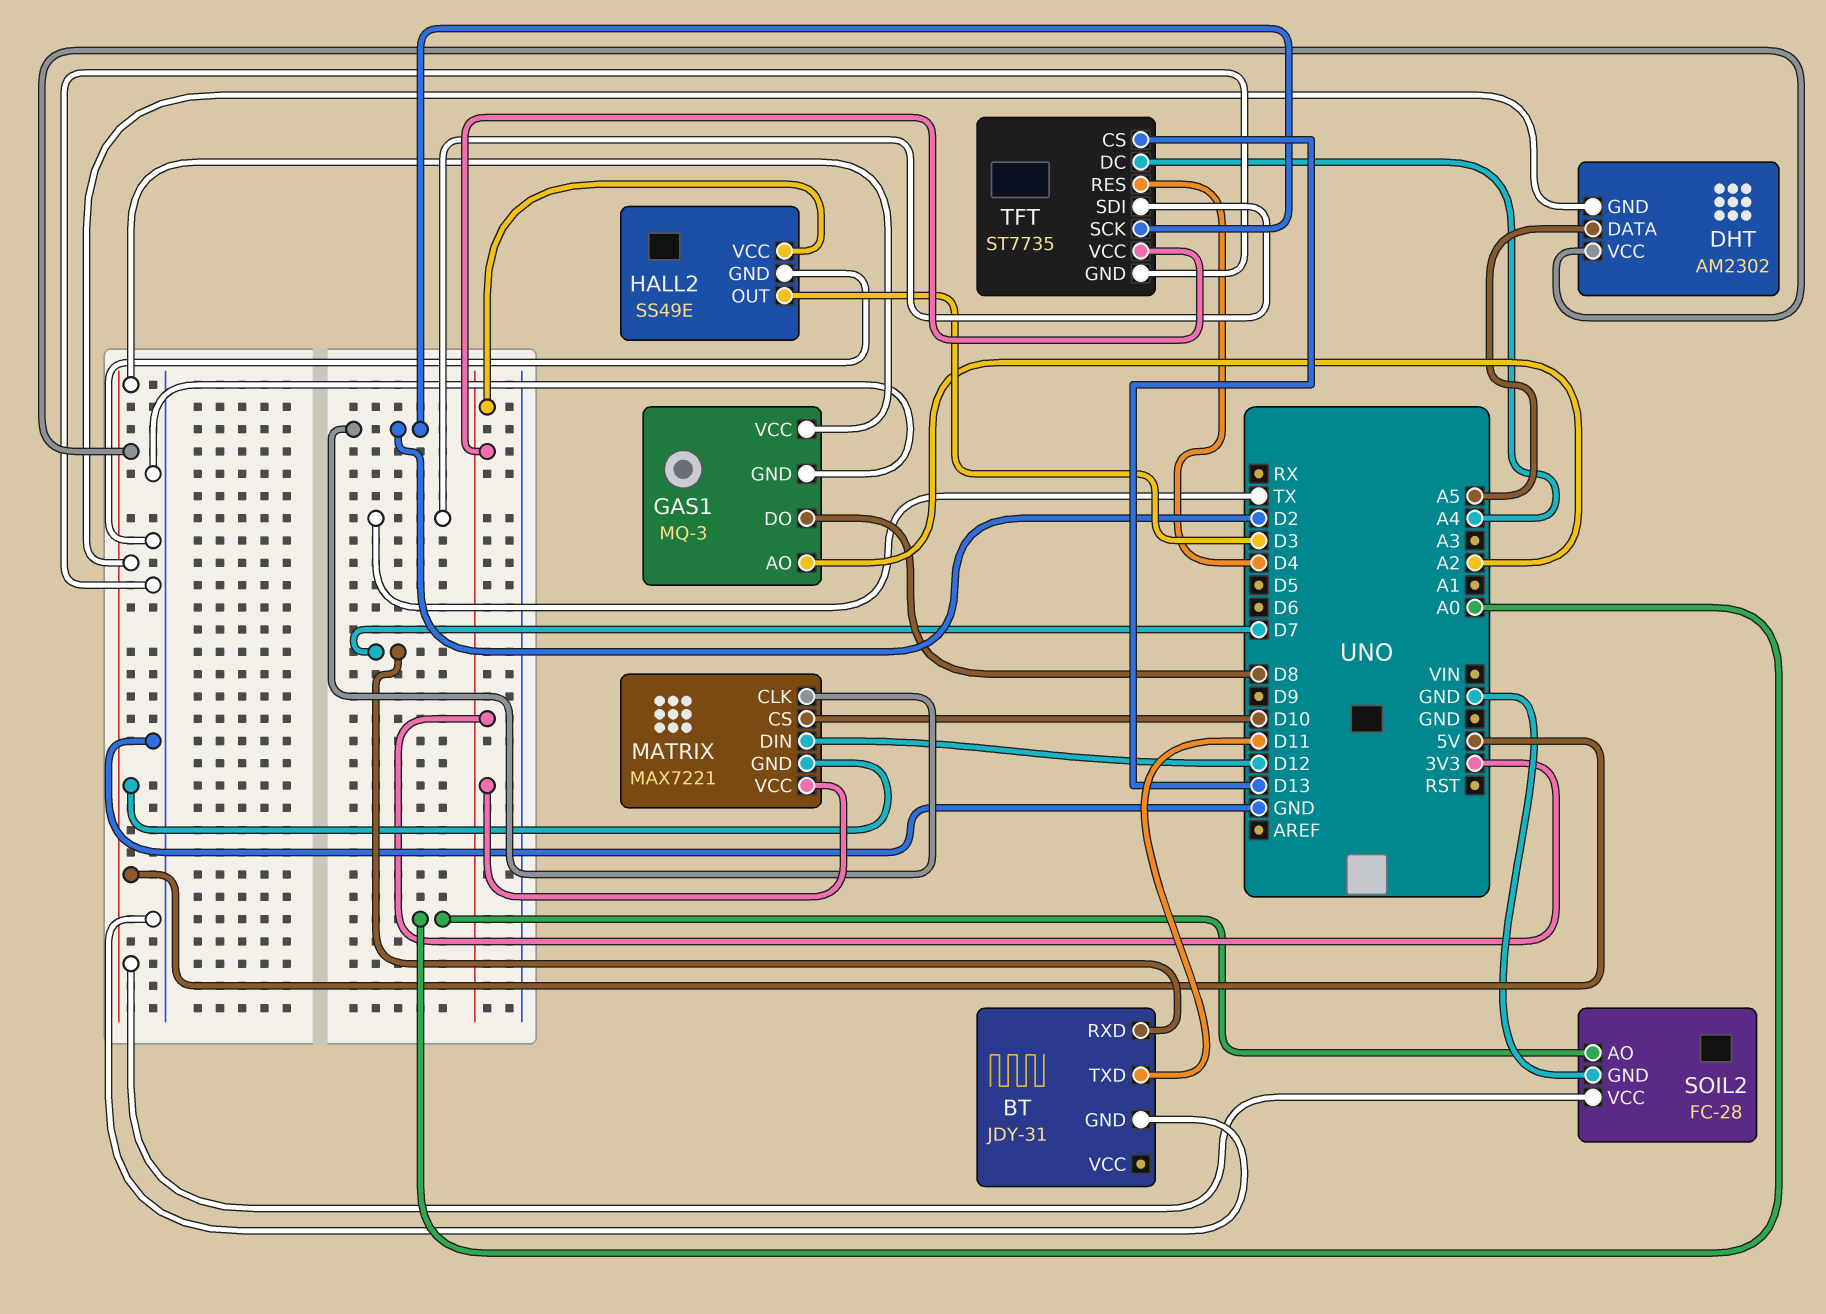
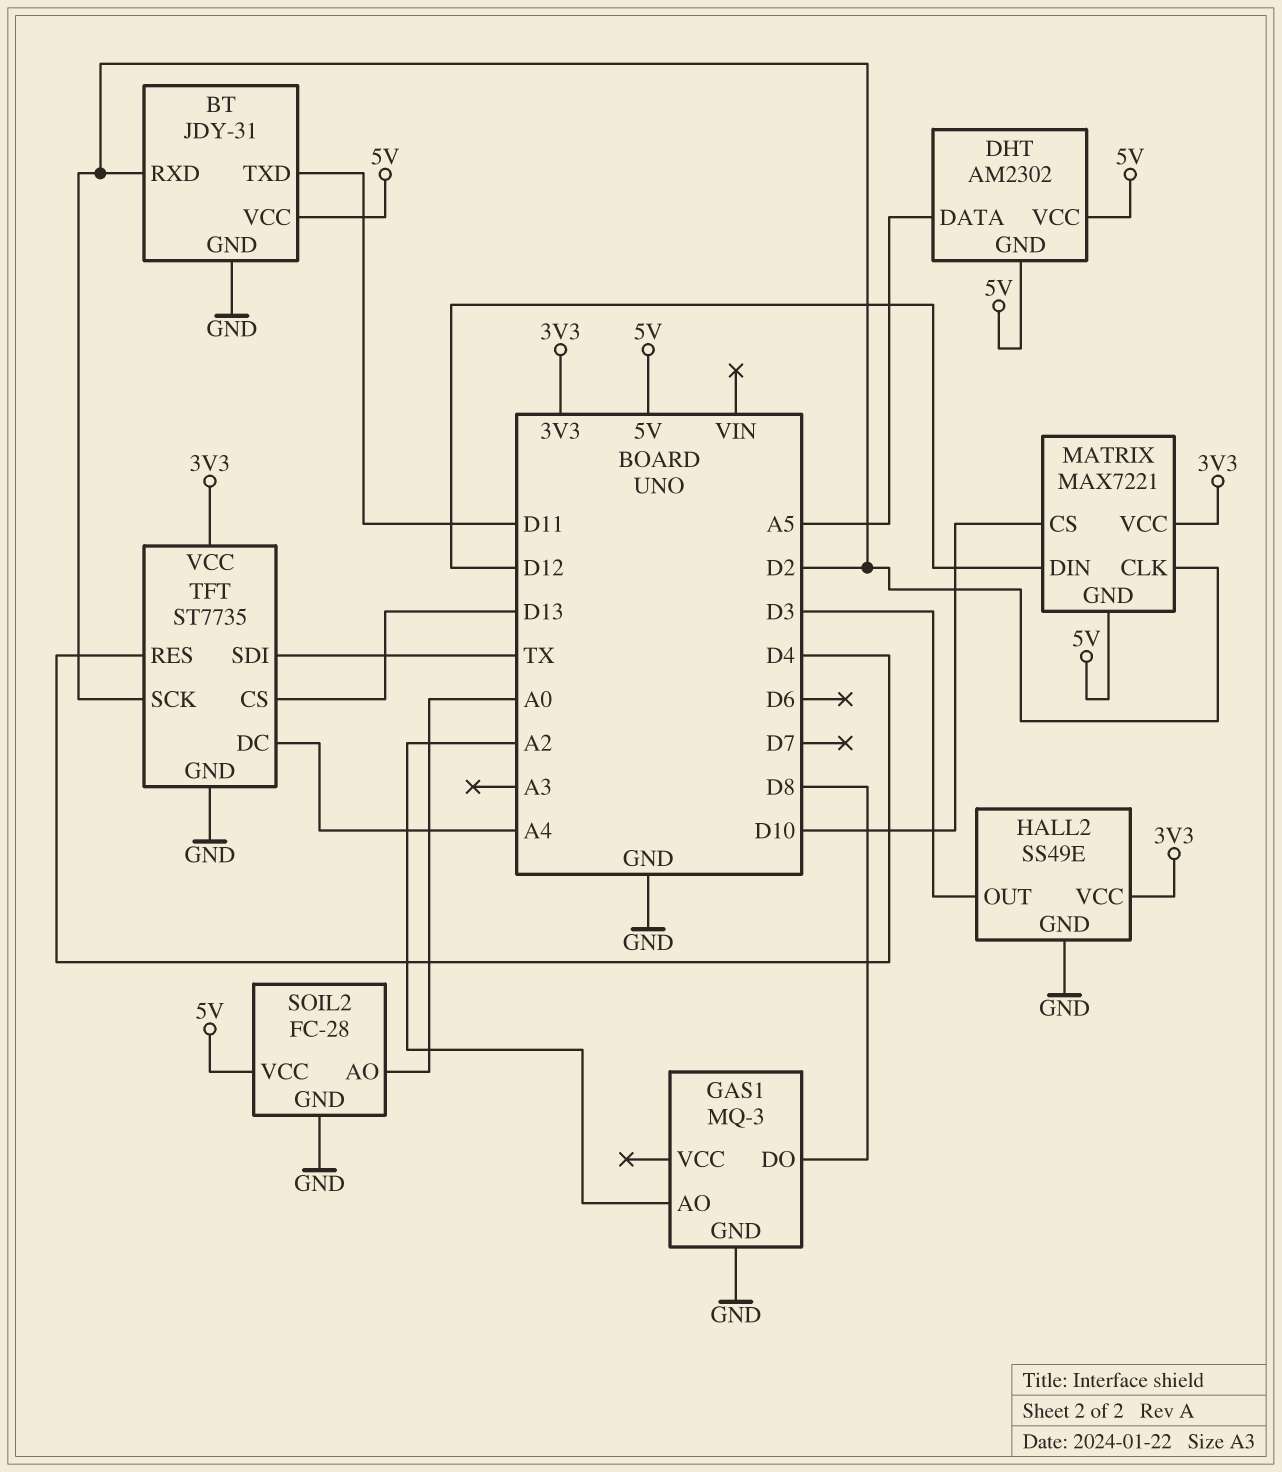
BT pin RXD: D7 -> D2
BT pin VCC: none -> 5V
GAS1 pin VCC: 5V -> none

